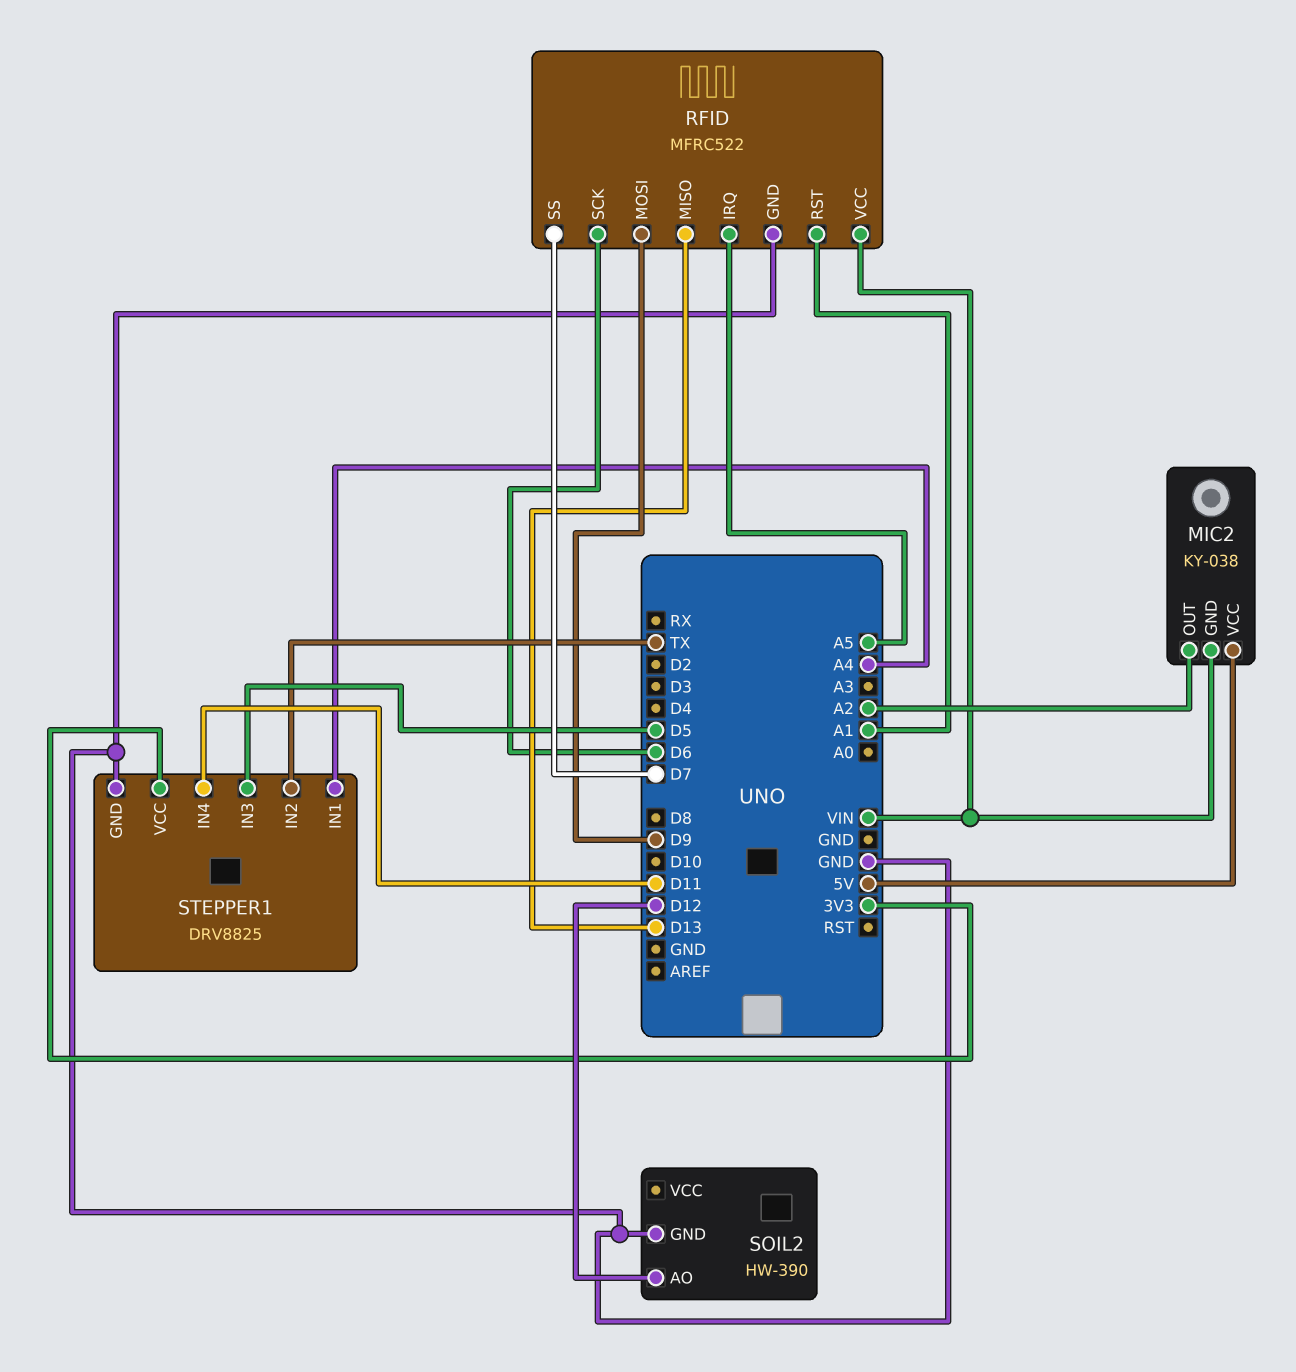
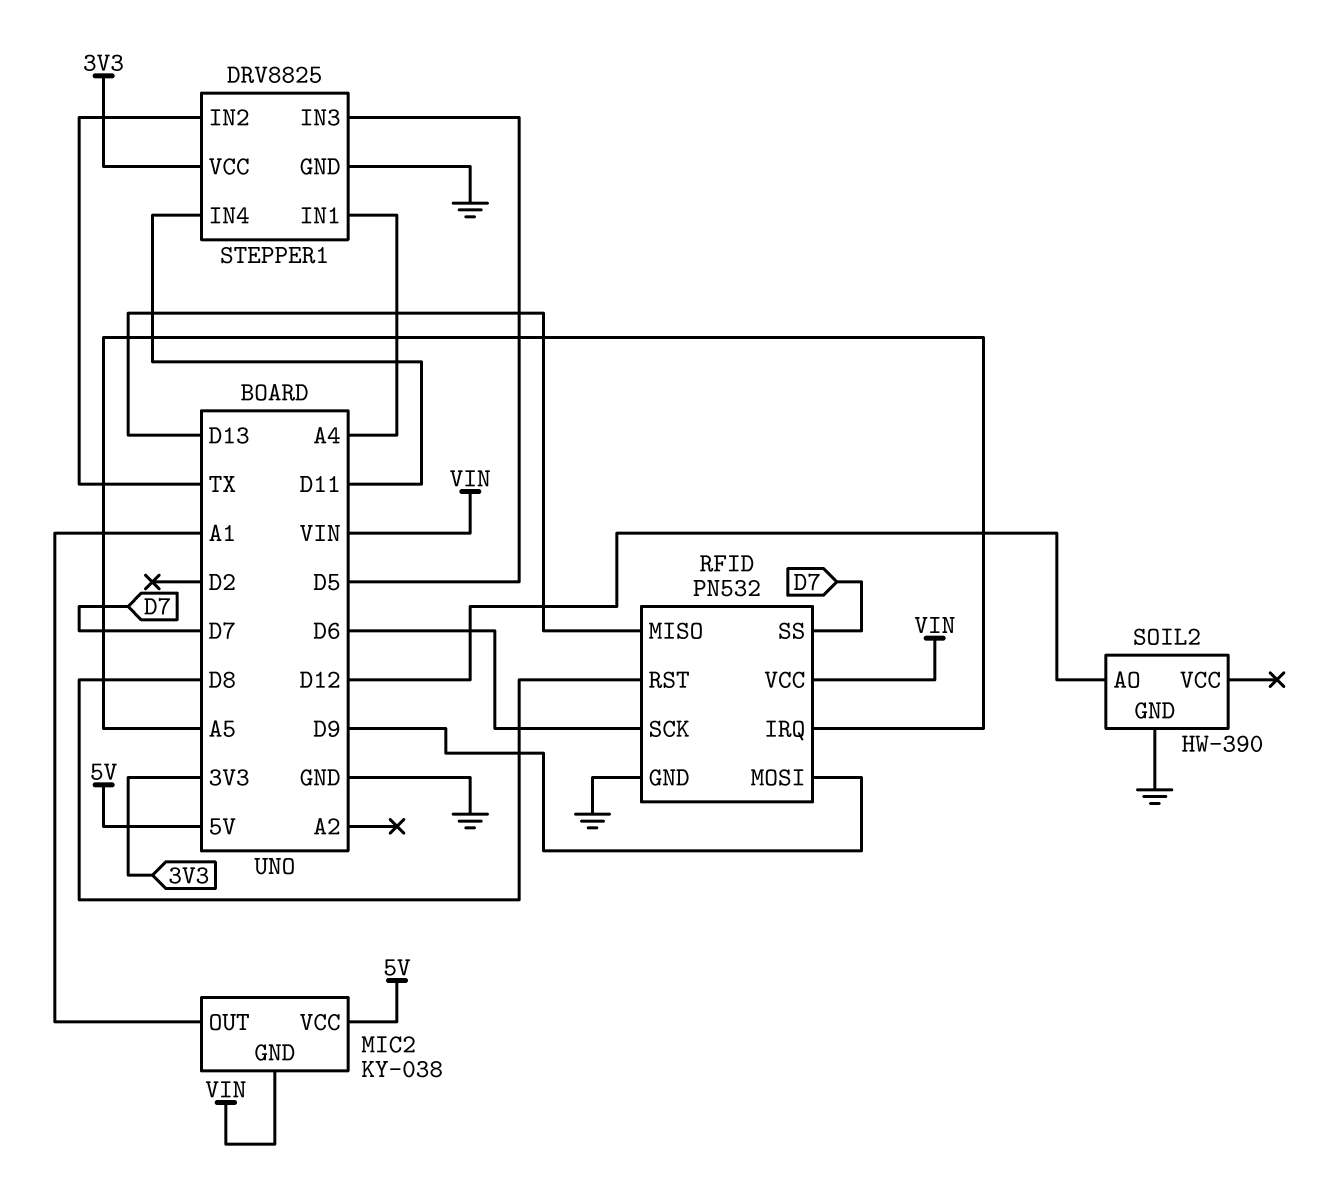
MIC2 pin OUT: A2 -> A1
RFID: MFRC522 -> PN532
RFID pin RST: A1 -> D8

